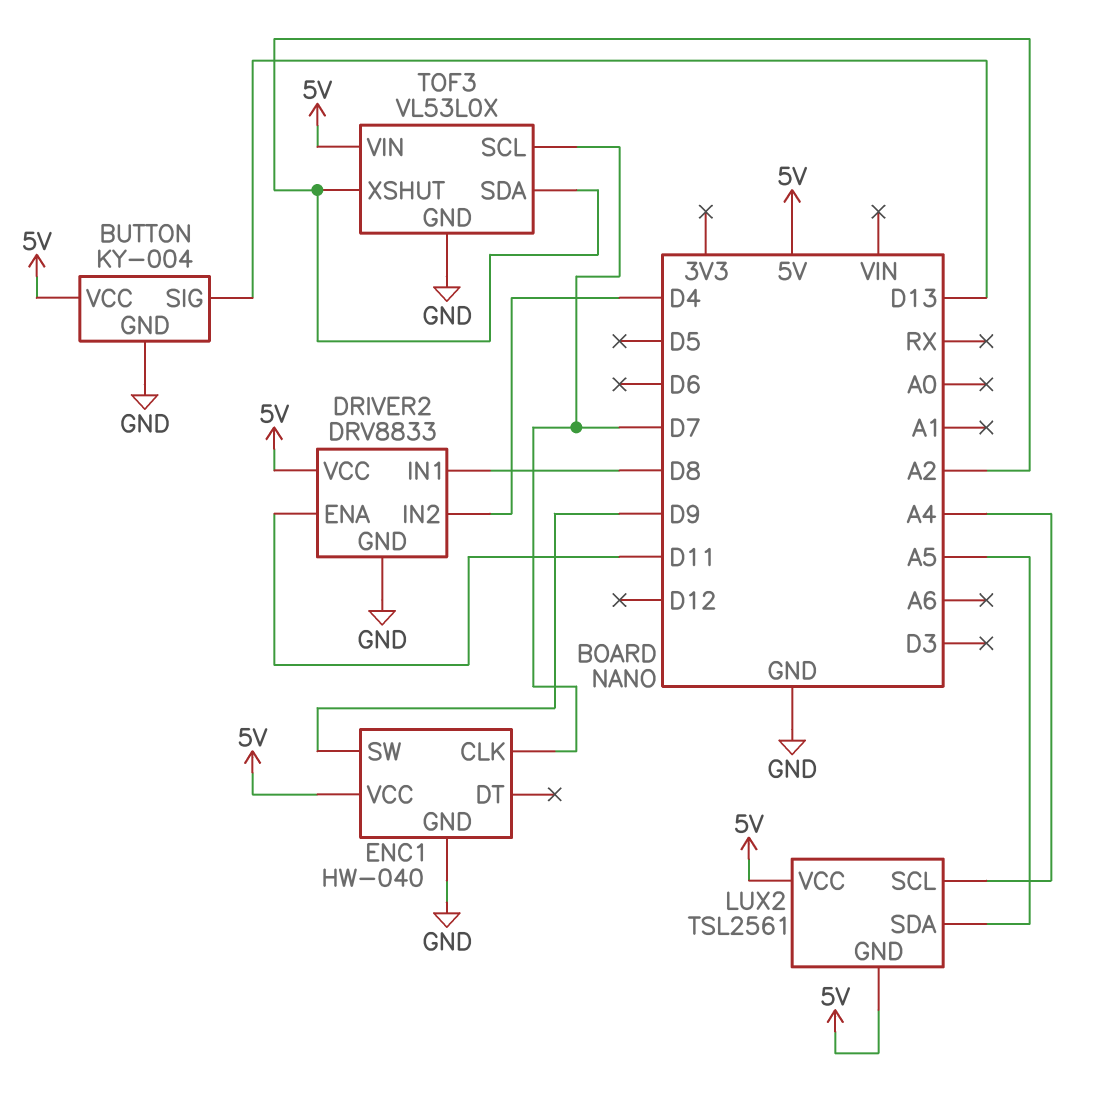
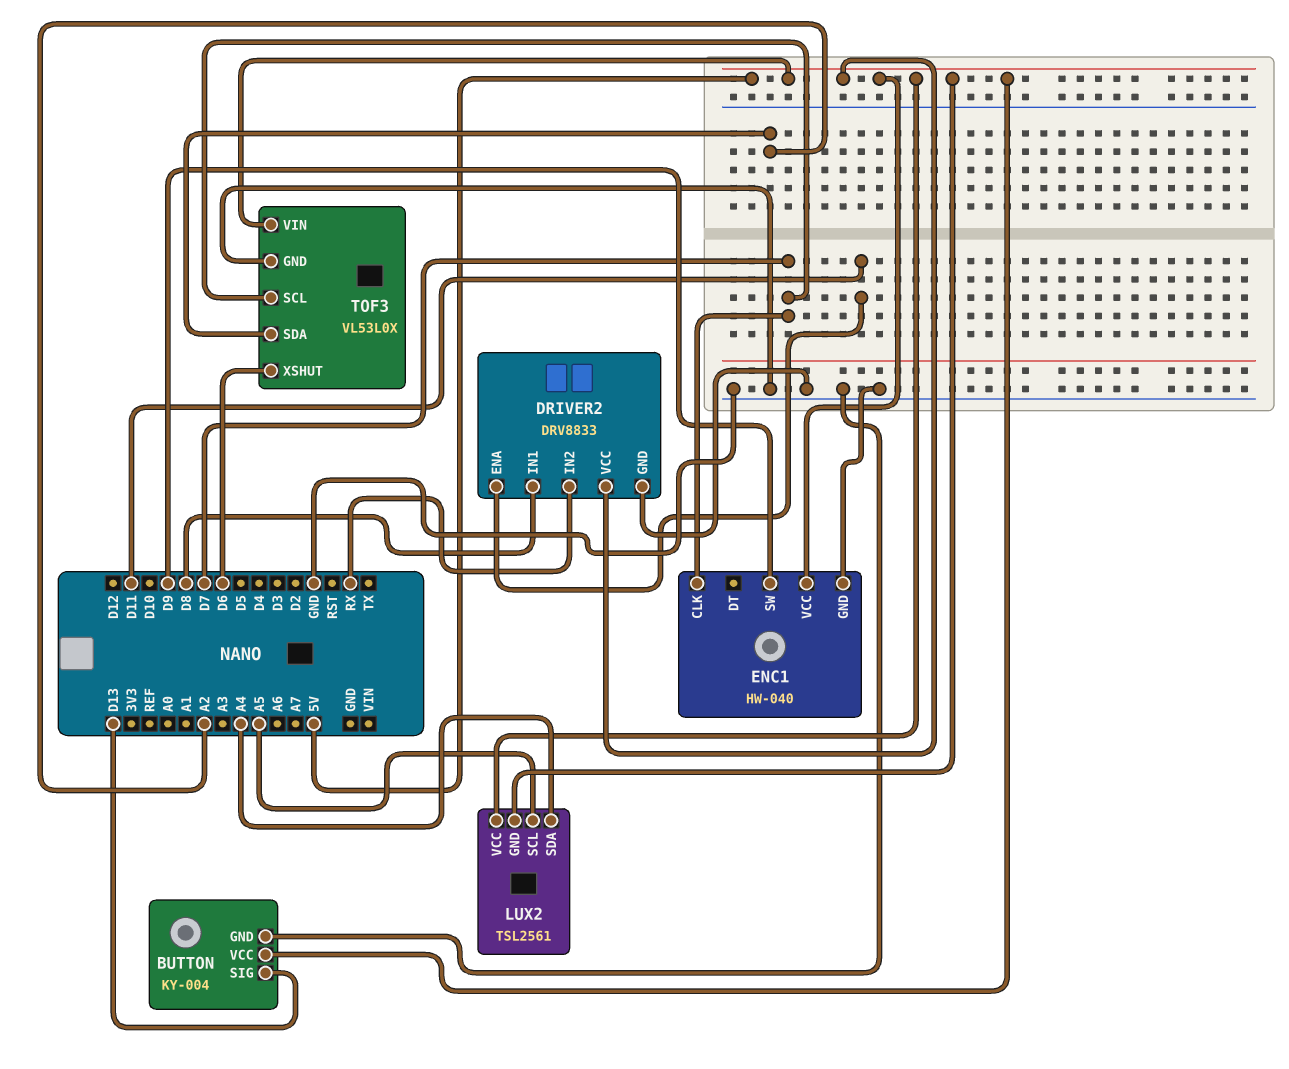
DRIVER2 pin IN2: D4 -> RX
LUX2 pin SCL: A4 -> A5
LUX2 pin SDA: A5 -> A4
TOF3 pin XSHUT: A2 -> D6

